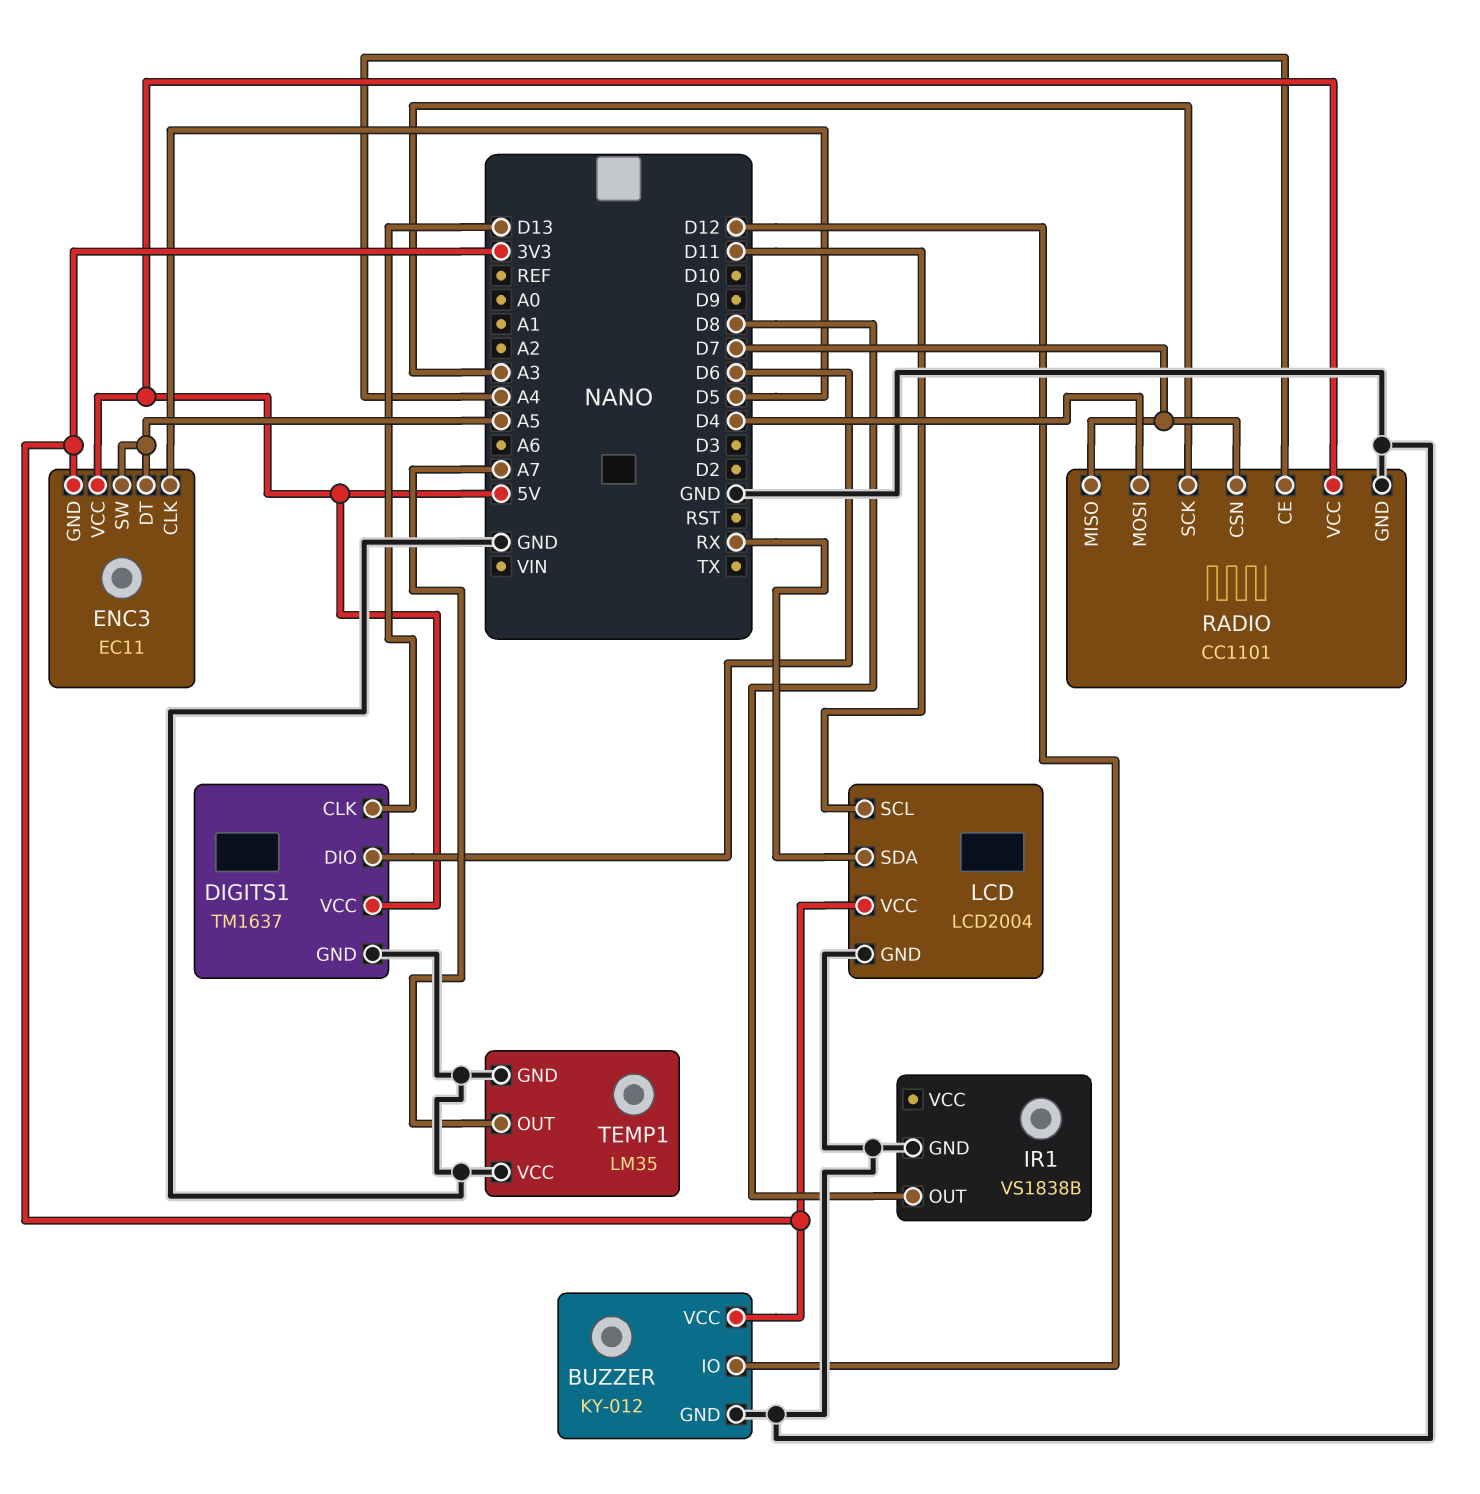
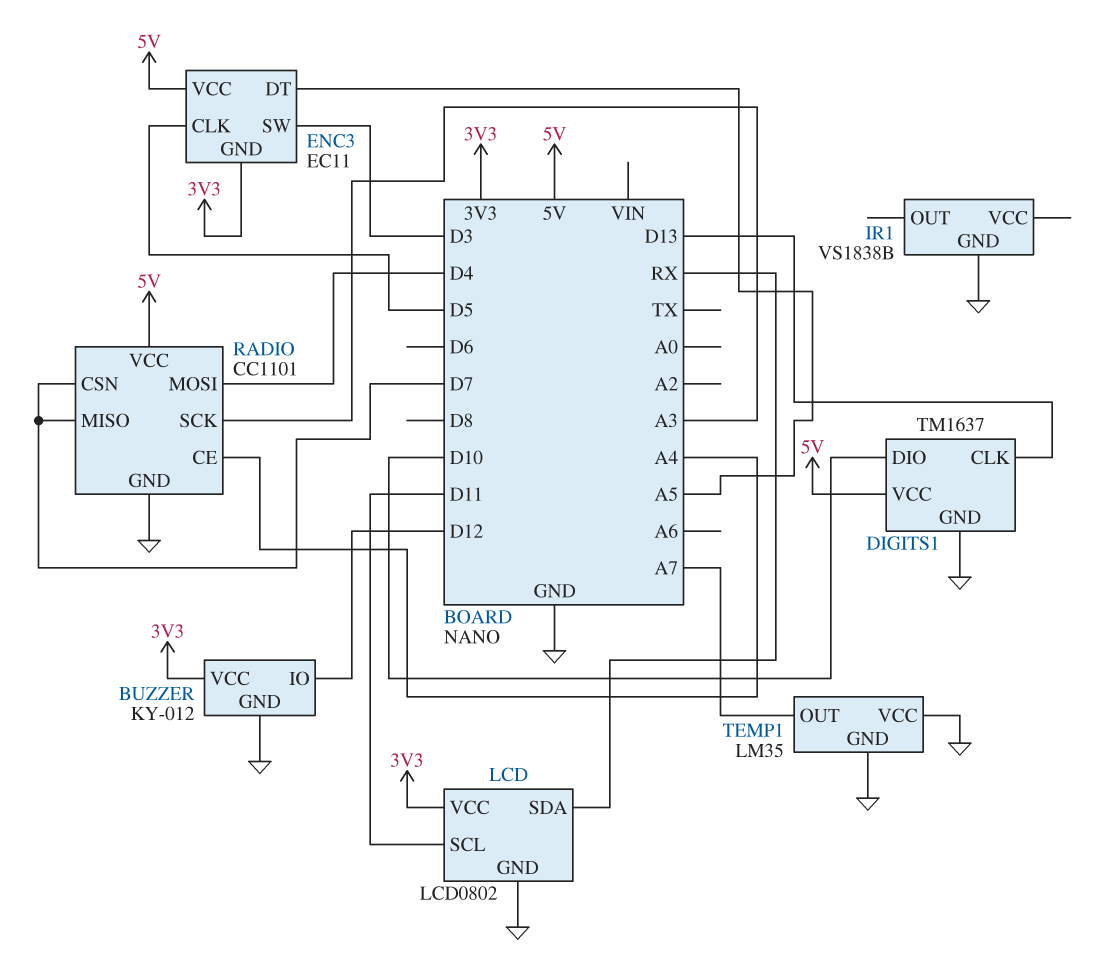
DIGITS1 pin DIO: D6 -> D10
ENC3 pin SW: A5 -> D3
IR1 pin OUT: D8 -> none
LCD: LCD2004 -> LCD0802

